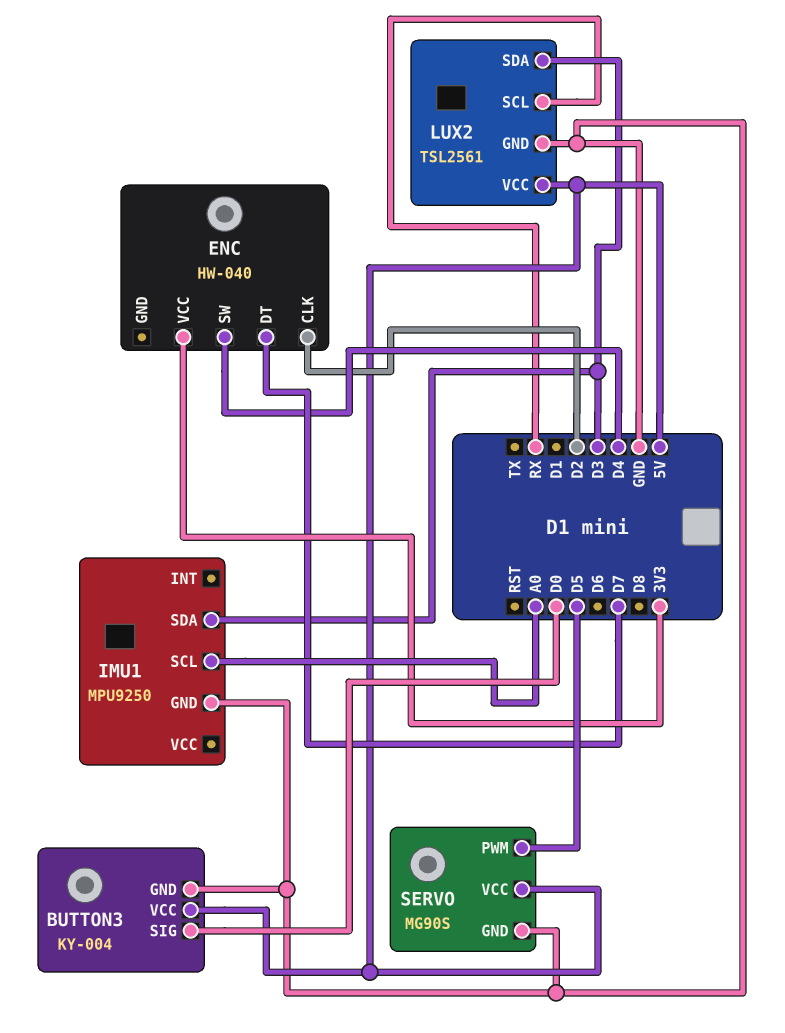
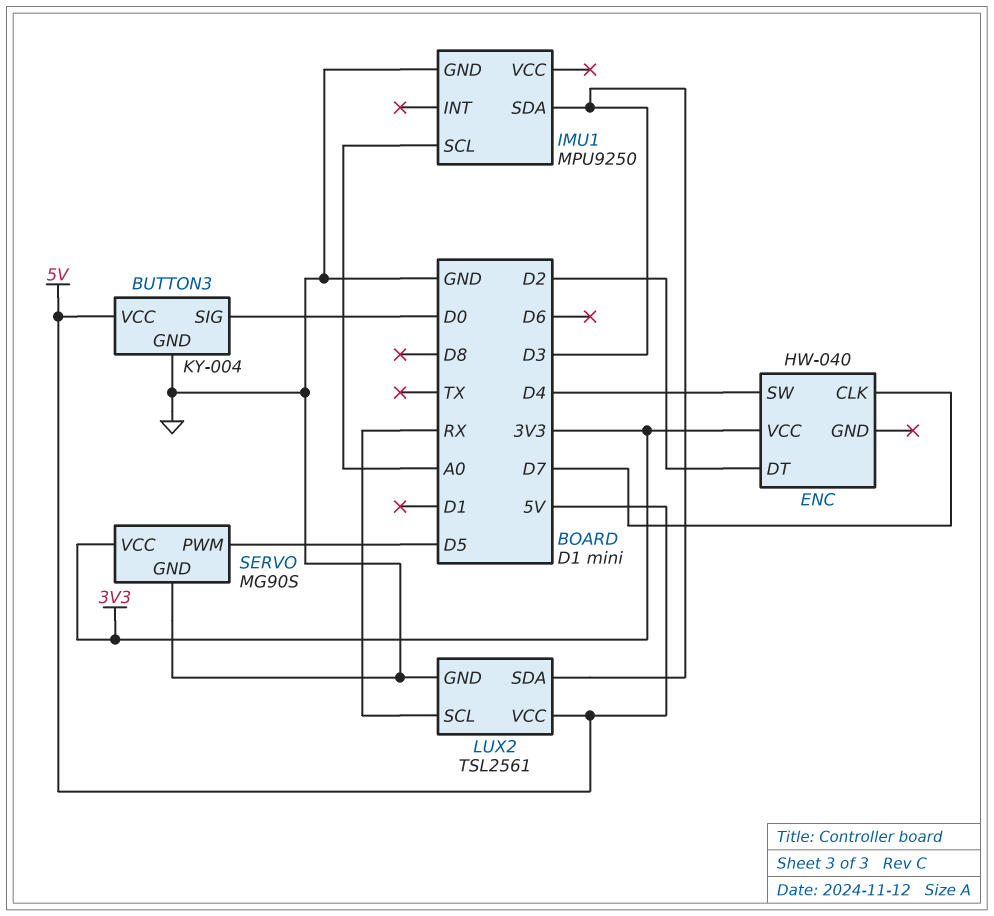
ENC pin CLK: D2 -> D7
ENC pin DT: D7 -> D2
SERVO pin VCC: 5V -> 3V3

